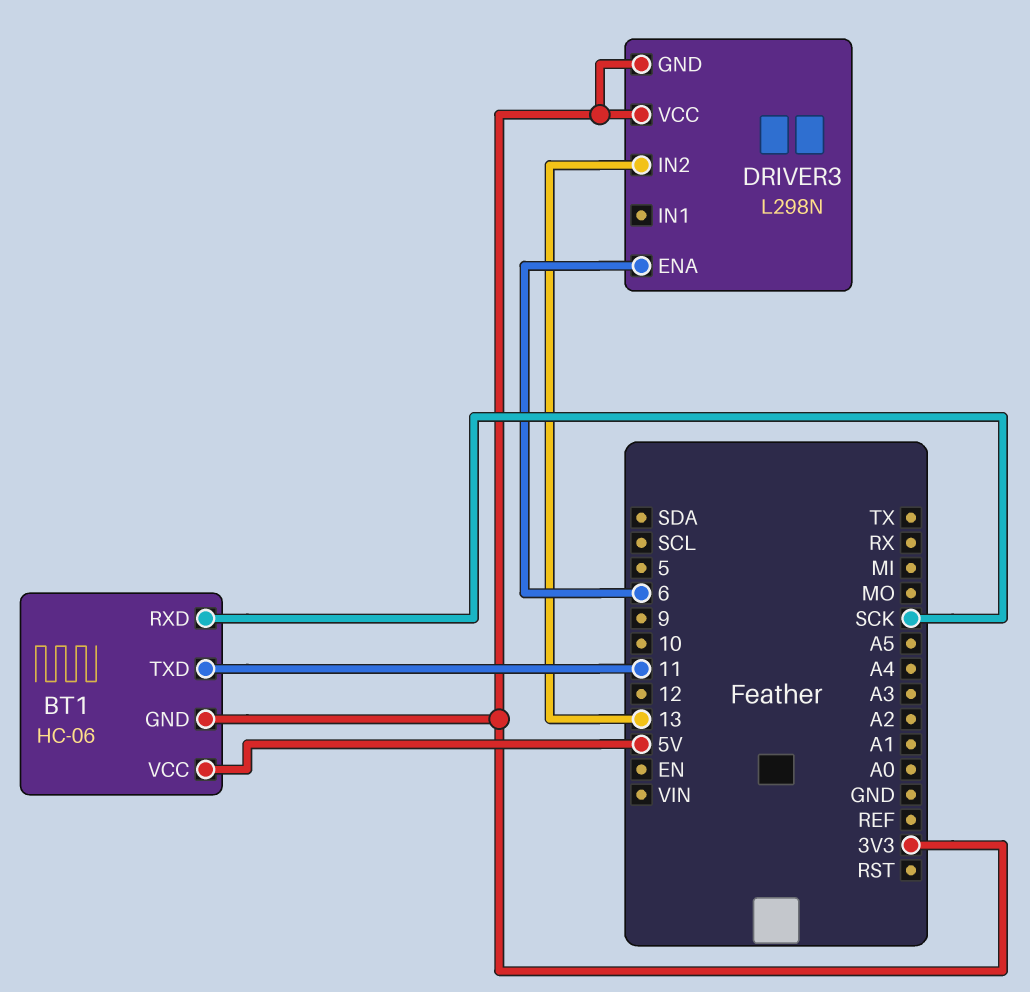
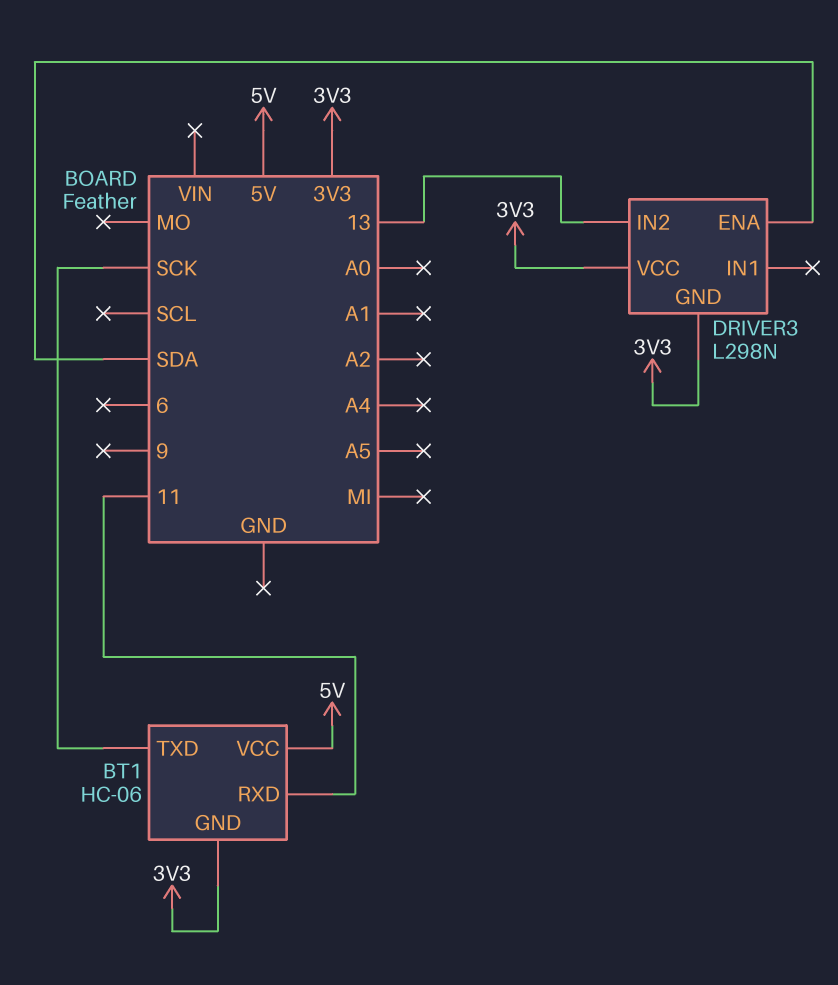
BT1 pin RXD: SCK -> 11
BT1 pin TXD: 11 -> SCK
DRIVER3 pin ENA: 6 -> SDA

